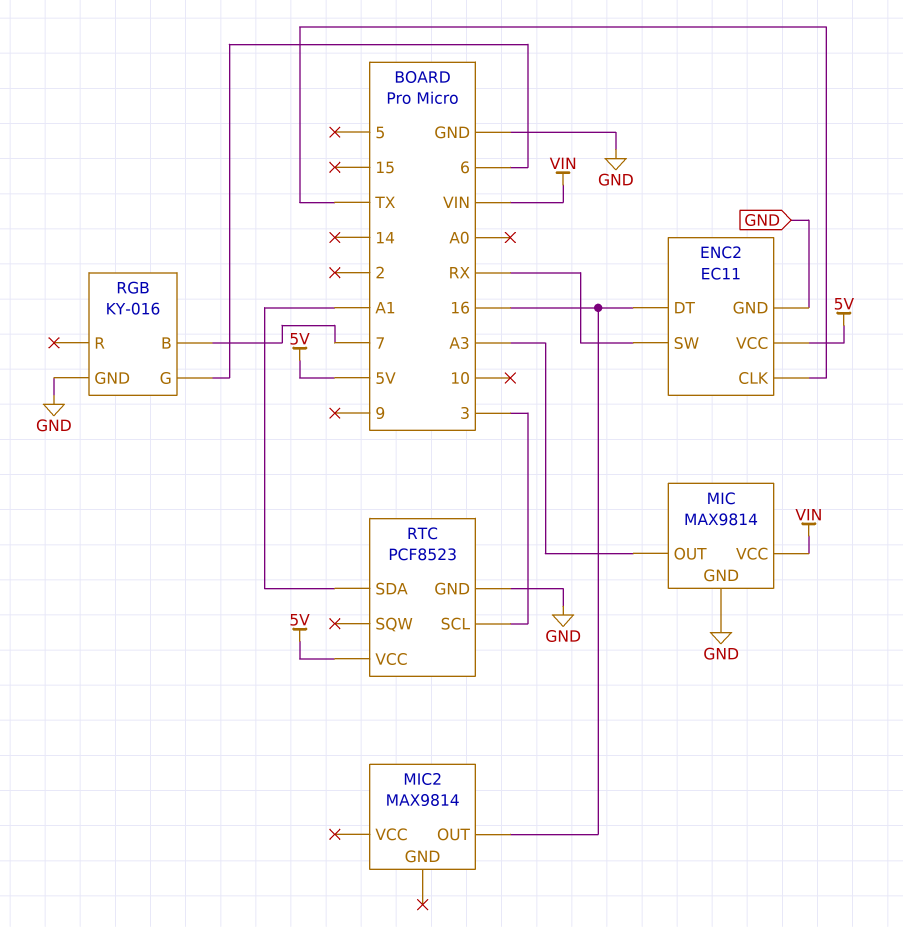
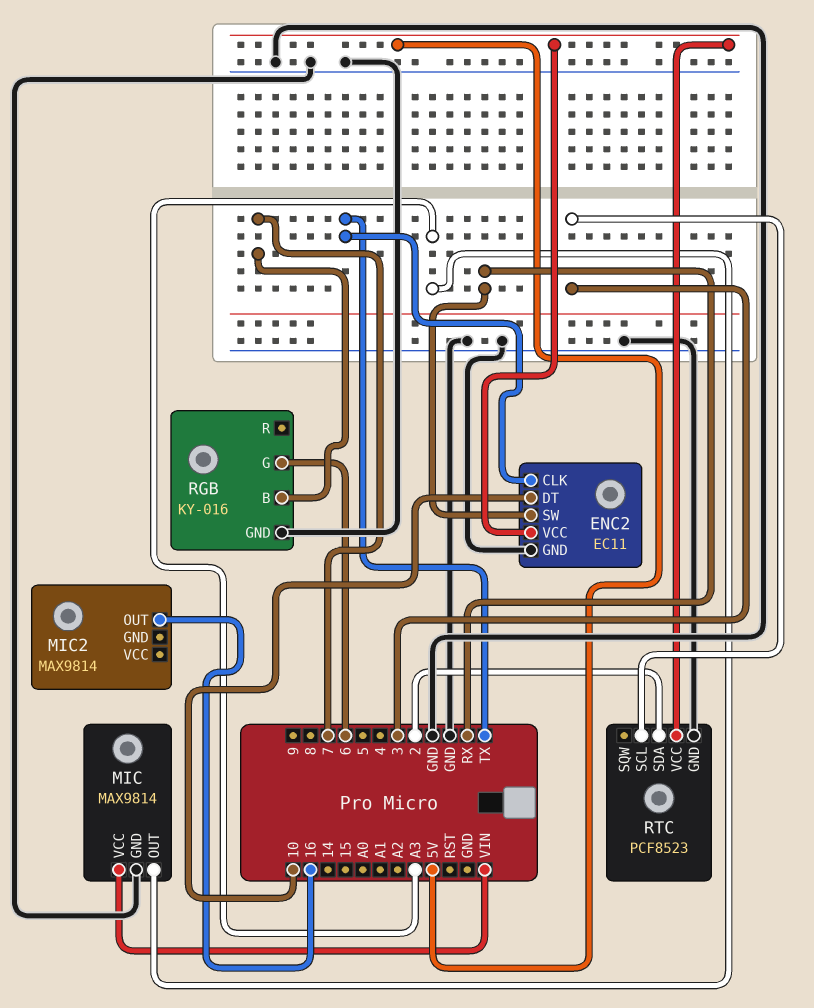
ENC2 pin DT: 16 -> 10
RTC pin SDA: A1 -> 2

